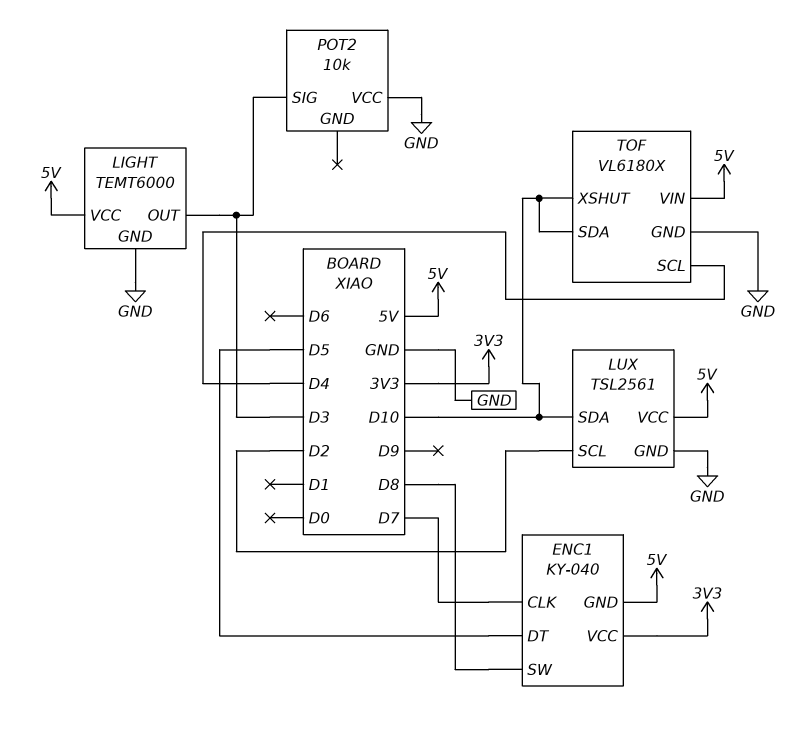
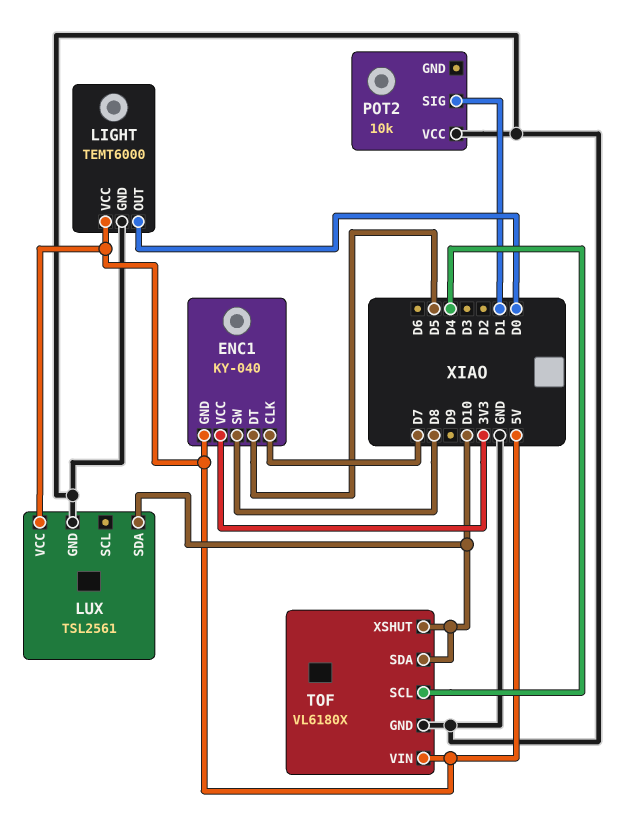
LIGHT pin OUT: D3 -> D0
LUX pin SCL: D2 -> none
POT2 pin SIG: D3 -> D1

